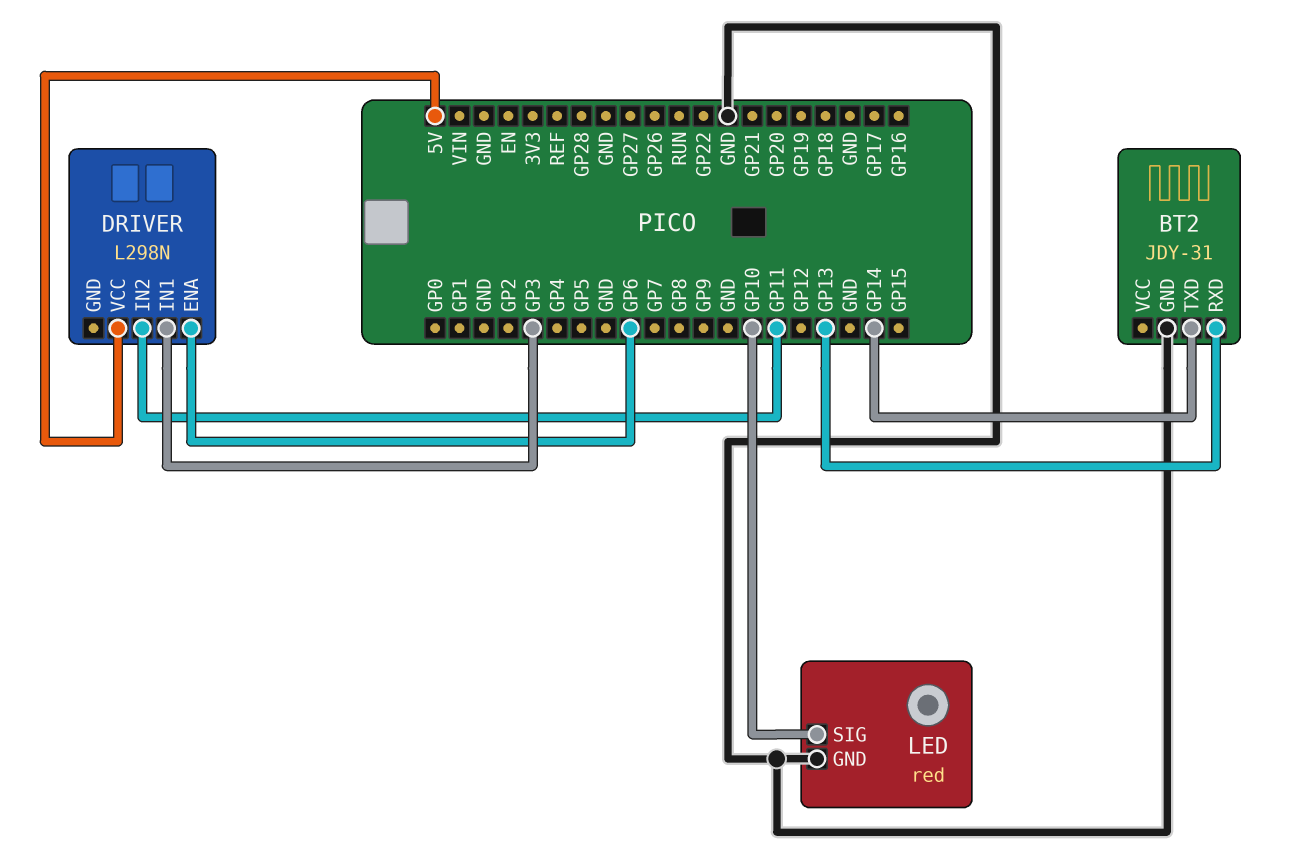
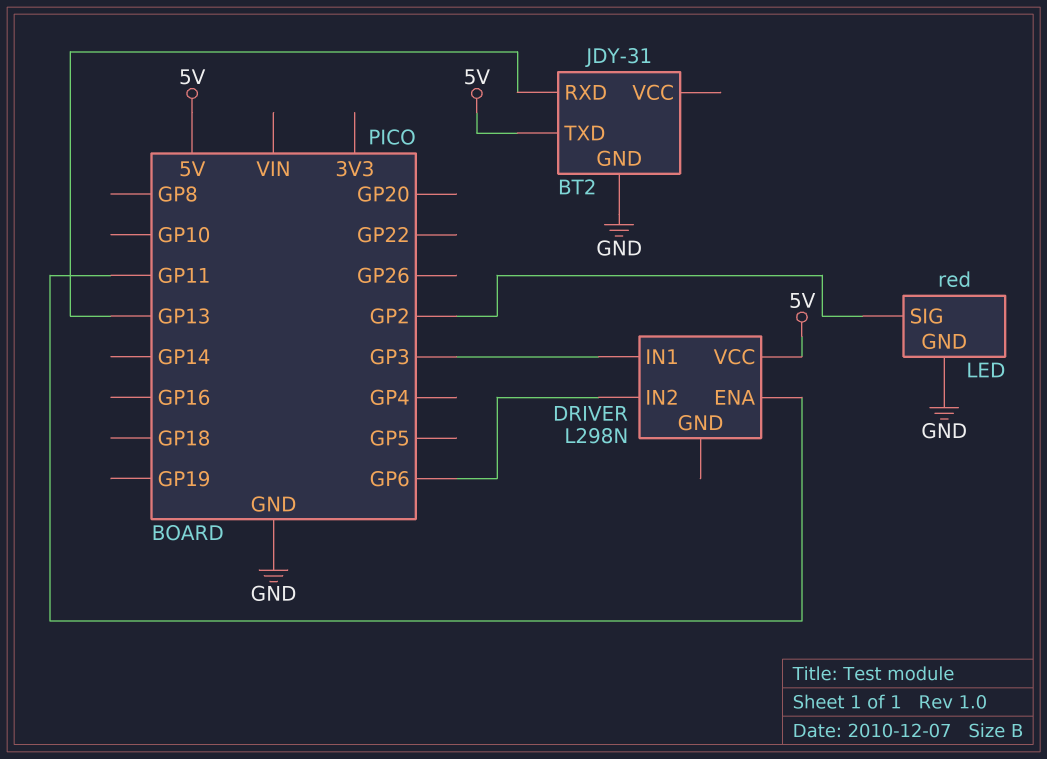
BT2 pin TXD: GP14 -> 5V
DRIVER pin ENA: GP6 -> GP11
DRIVER pin IN2: GP11 -> GP6
LED pin SIG: GP10 -> GP2

